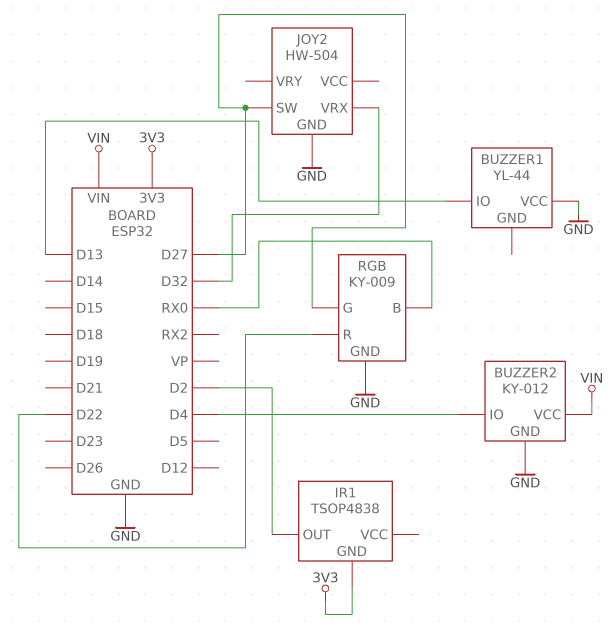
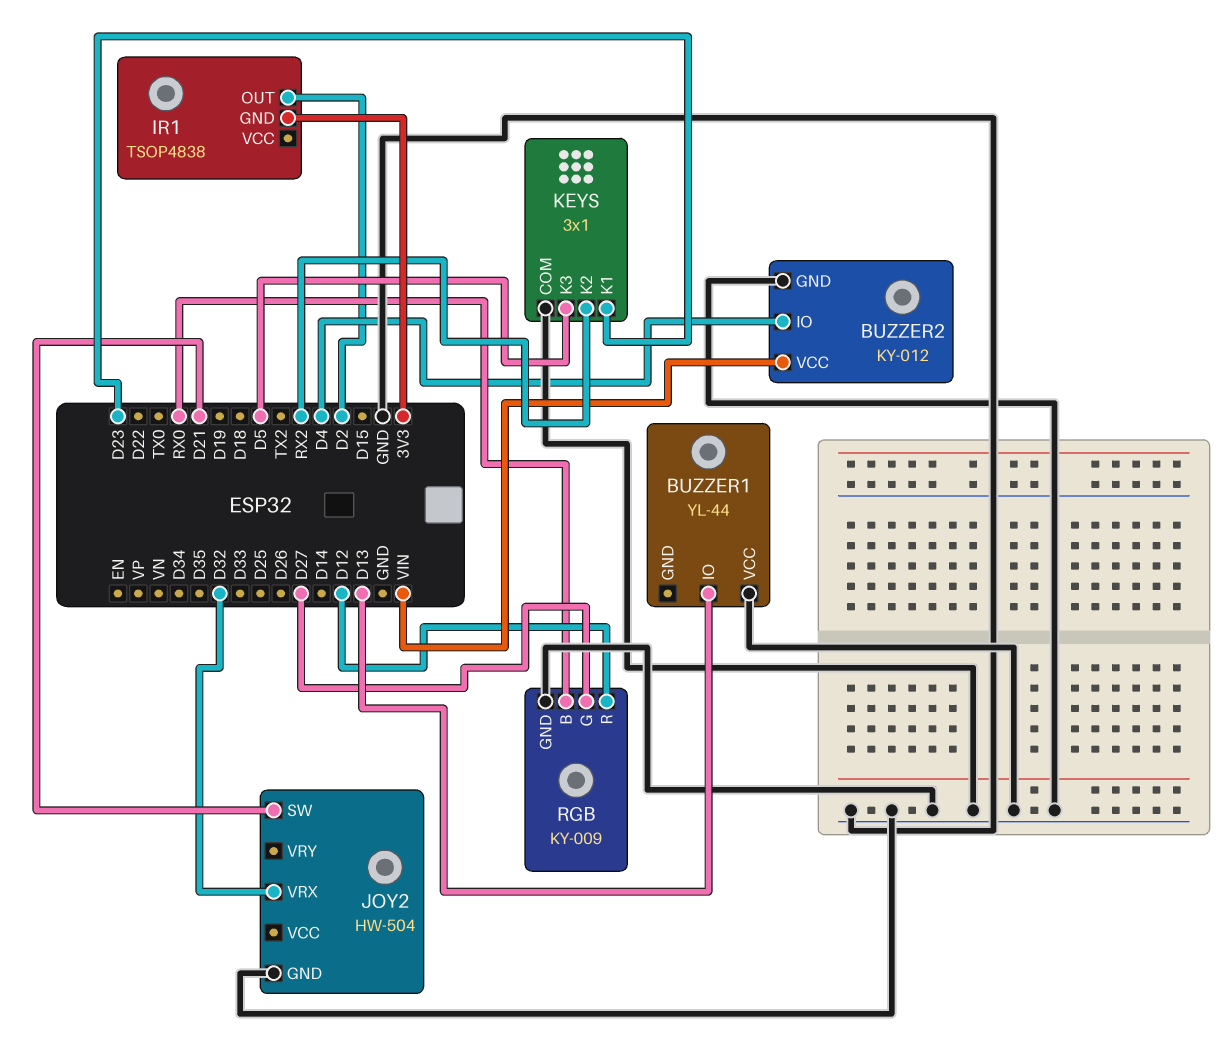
JOY2 pin SW: D27 -> D21
KEYS: none -> 3x1
KEYS pin COM: none -> GND
KEYS pin K1: none -> D23
KEYS pin K2: none -> RX2
KEYS pin K3: none -> D5
RGB pin R: D22 -> D12

